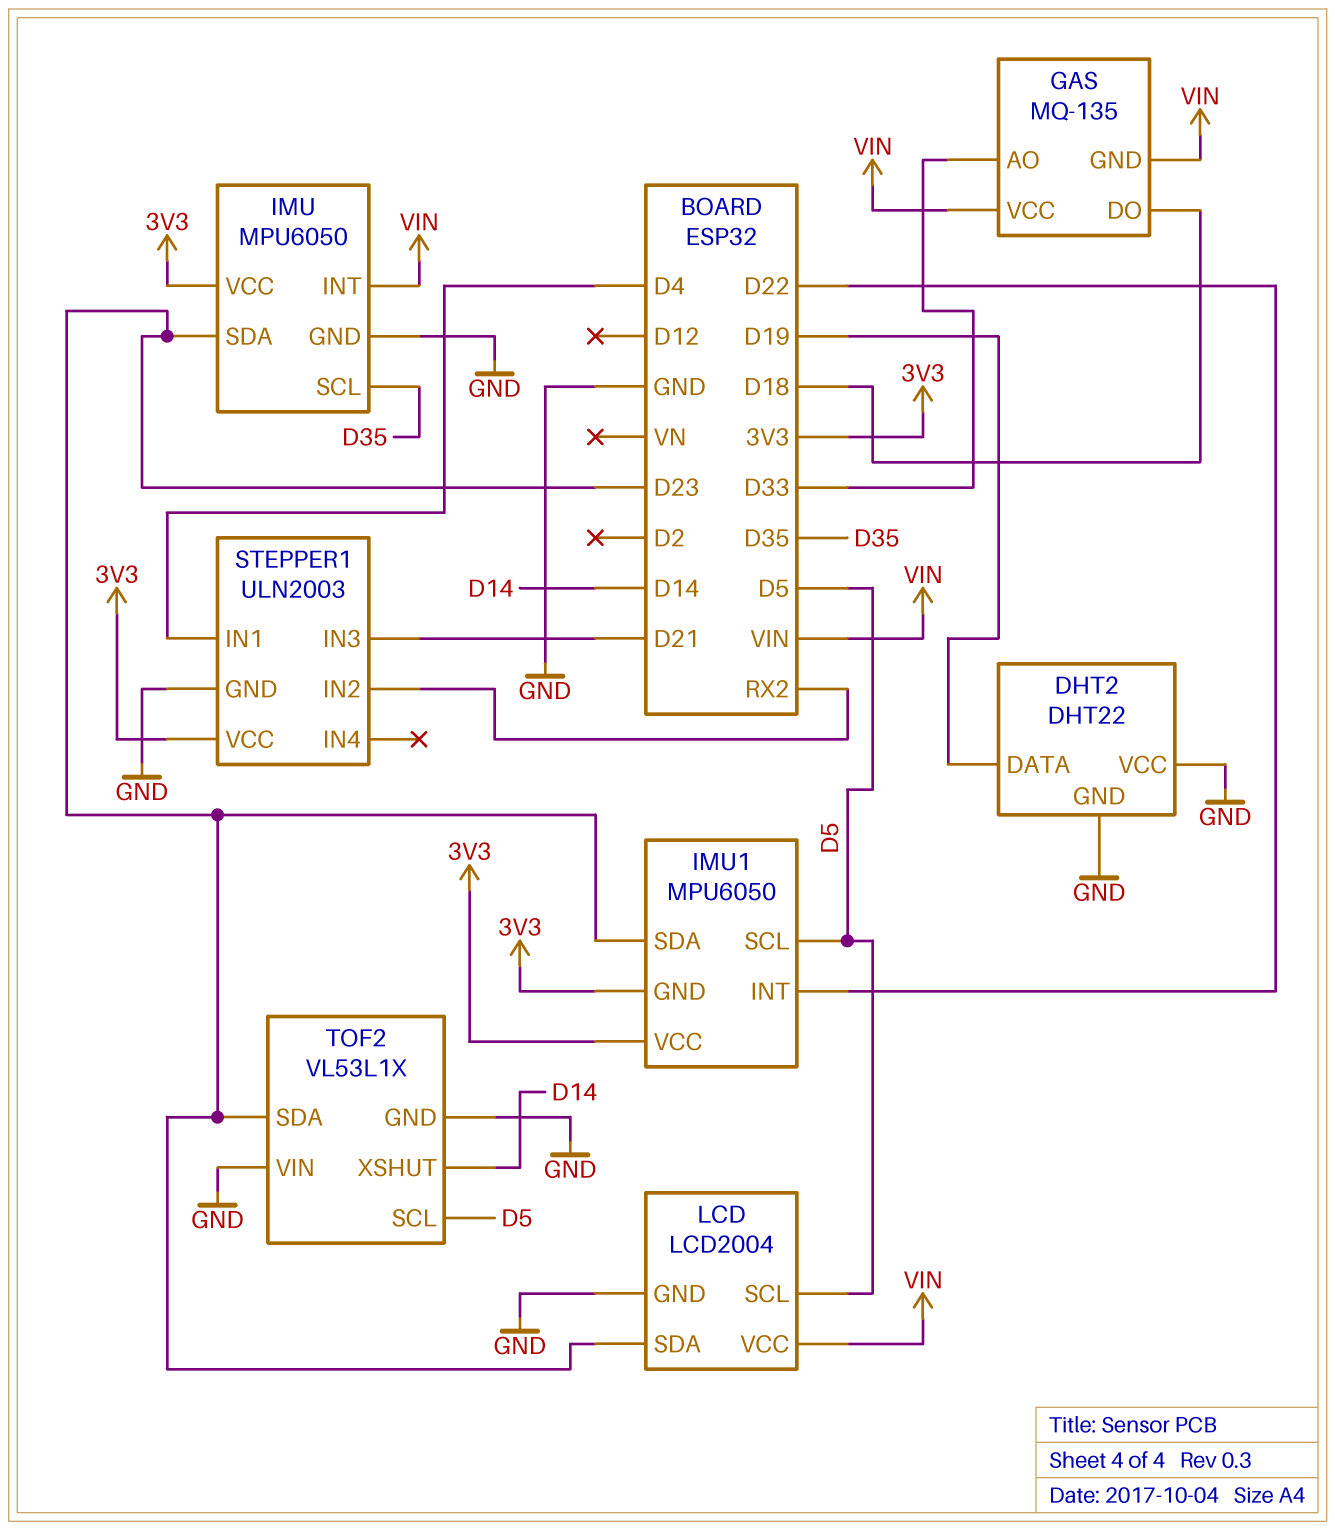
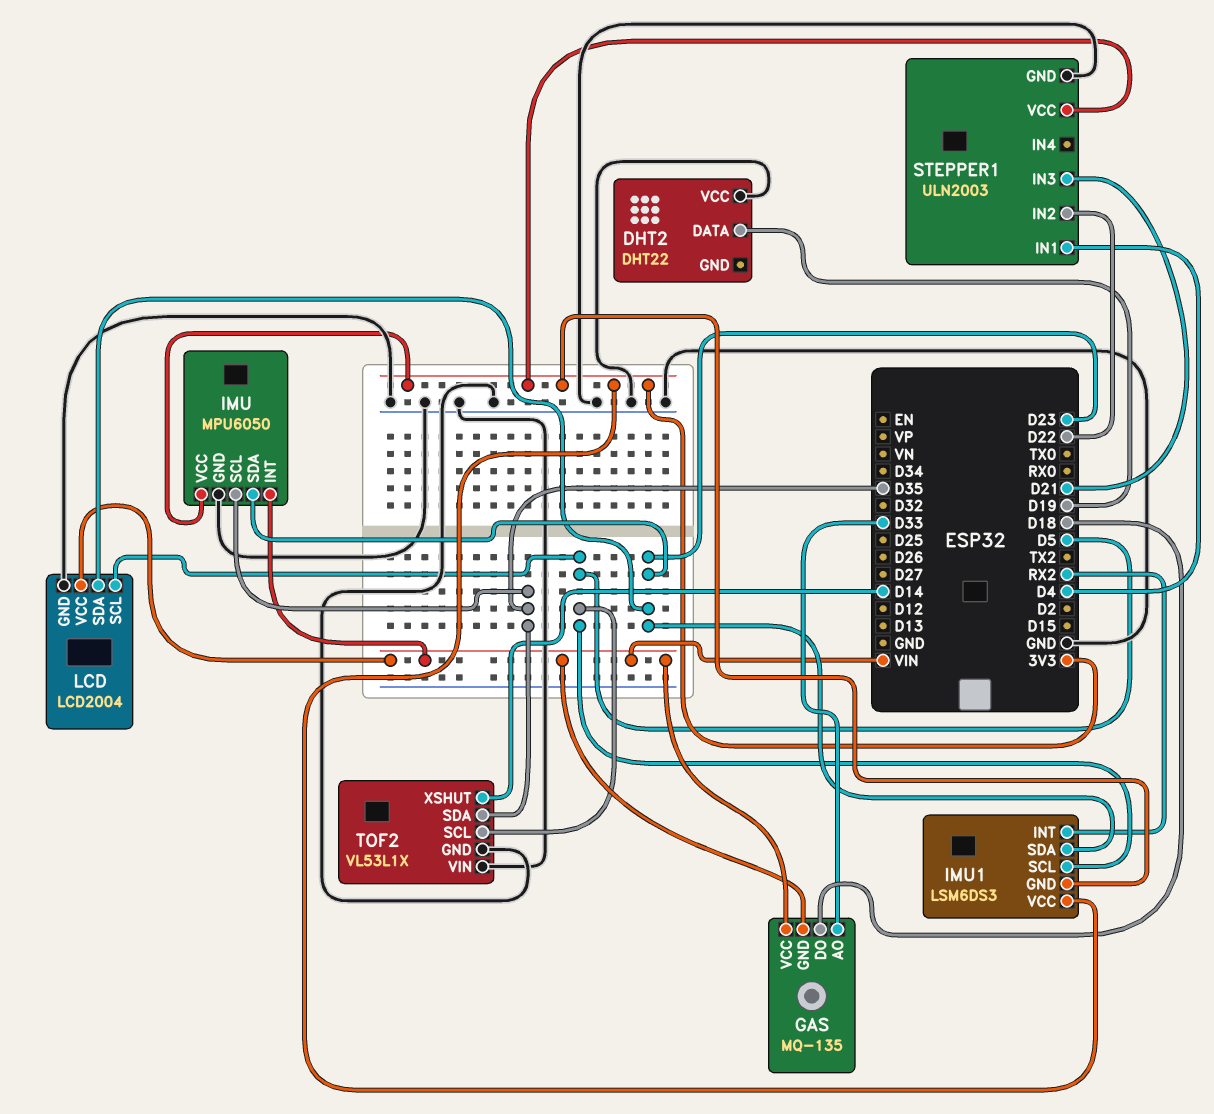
DHT2 pin GND: GND -> none
IMU1: MPU6050 -> LSM6DS3
IMU1 pin INT: D22 -> RX2
STEPPER1 pin IN2: RX2 -> D22
TOF2 pin SDA: D23 -> D35

